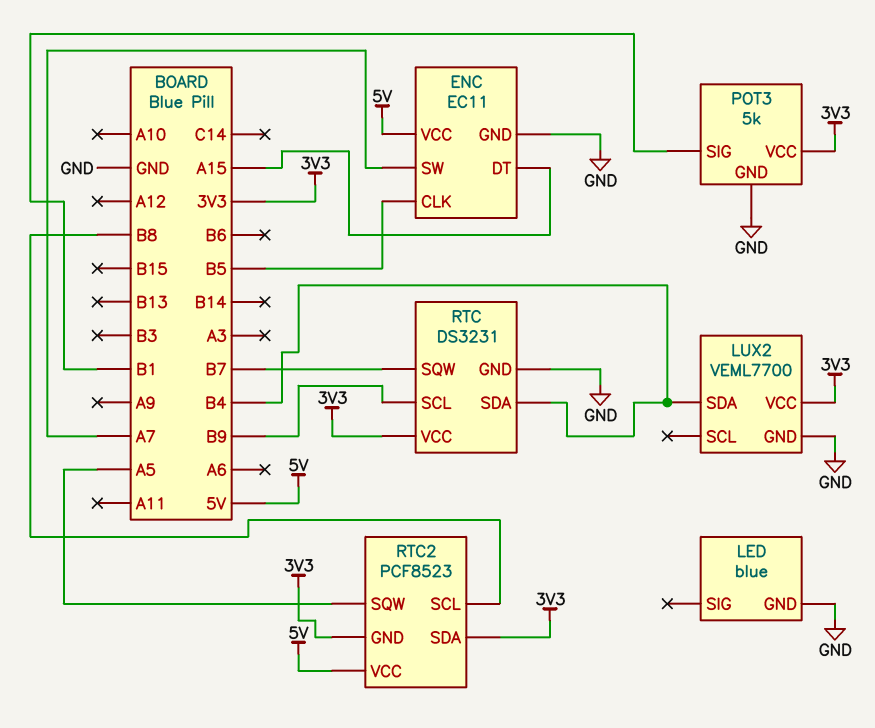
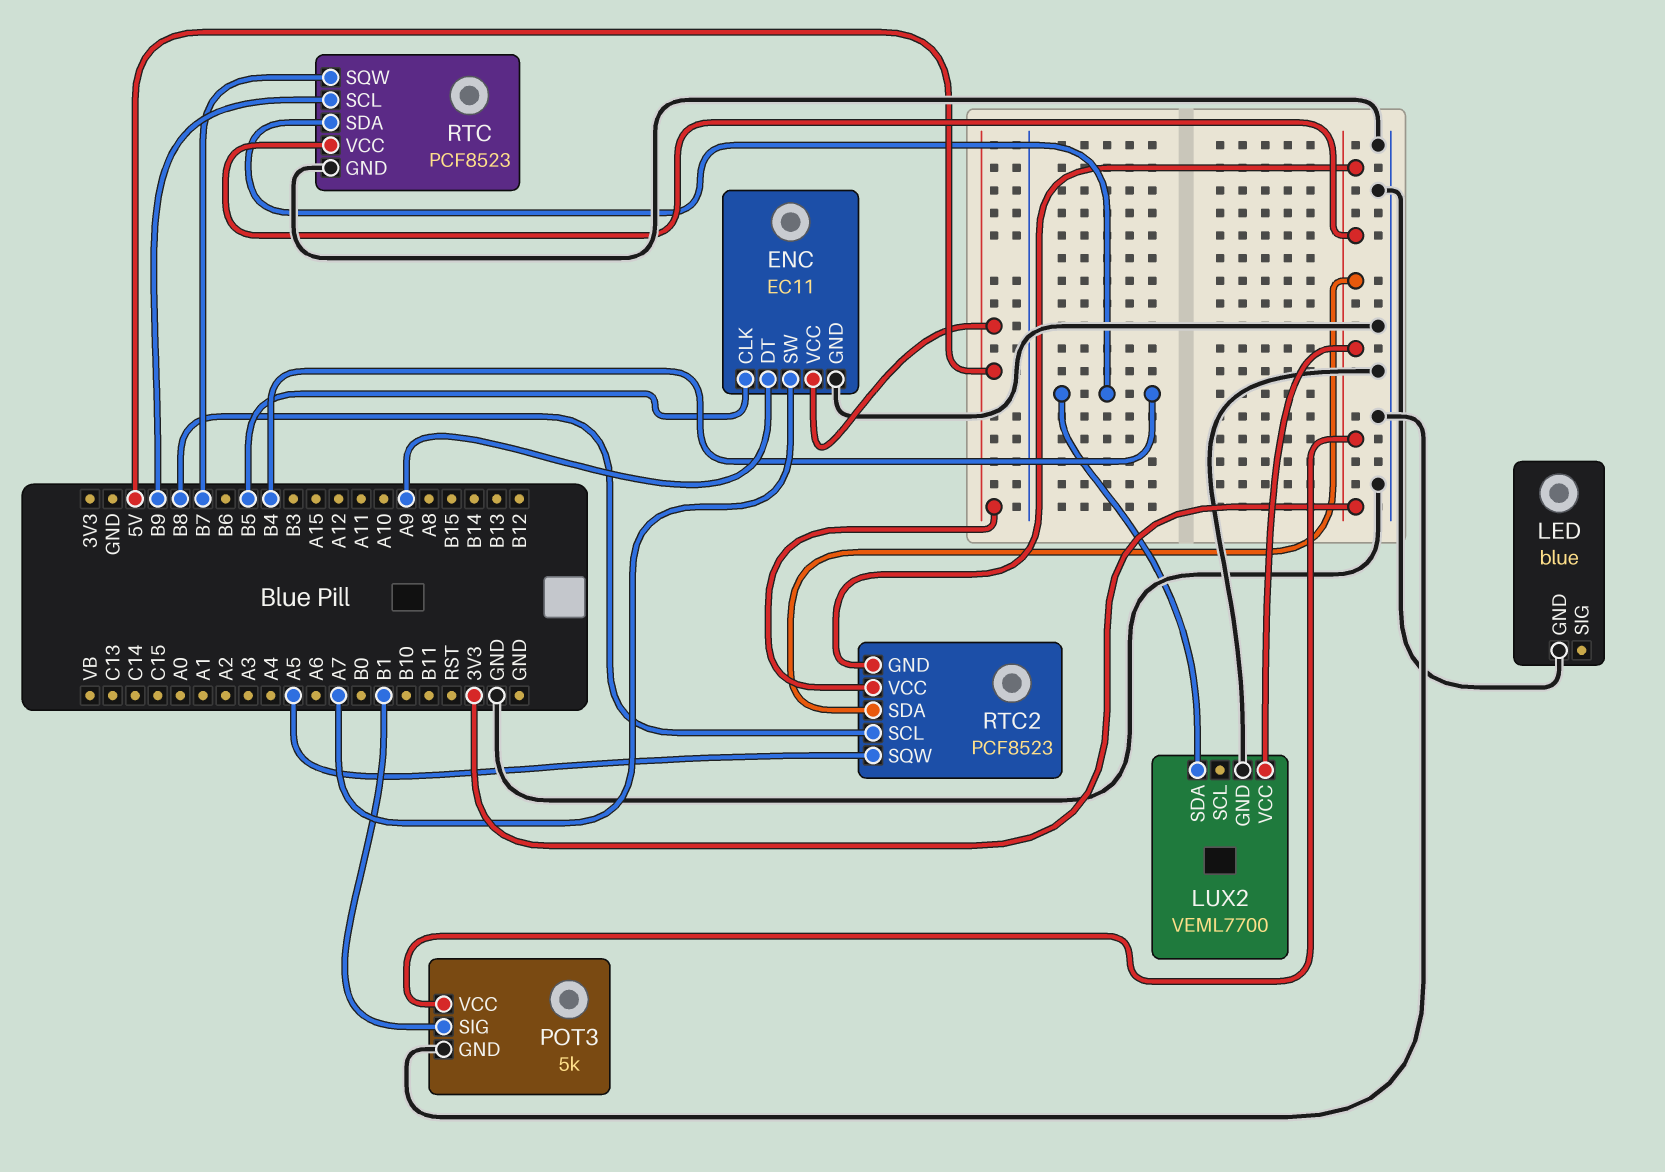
ENC pin DT: A15 -> A9
RTC: DS3231 -> PCF8523

